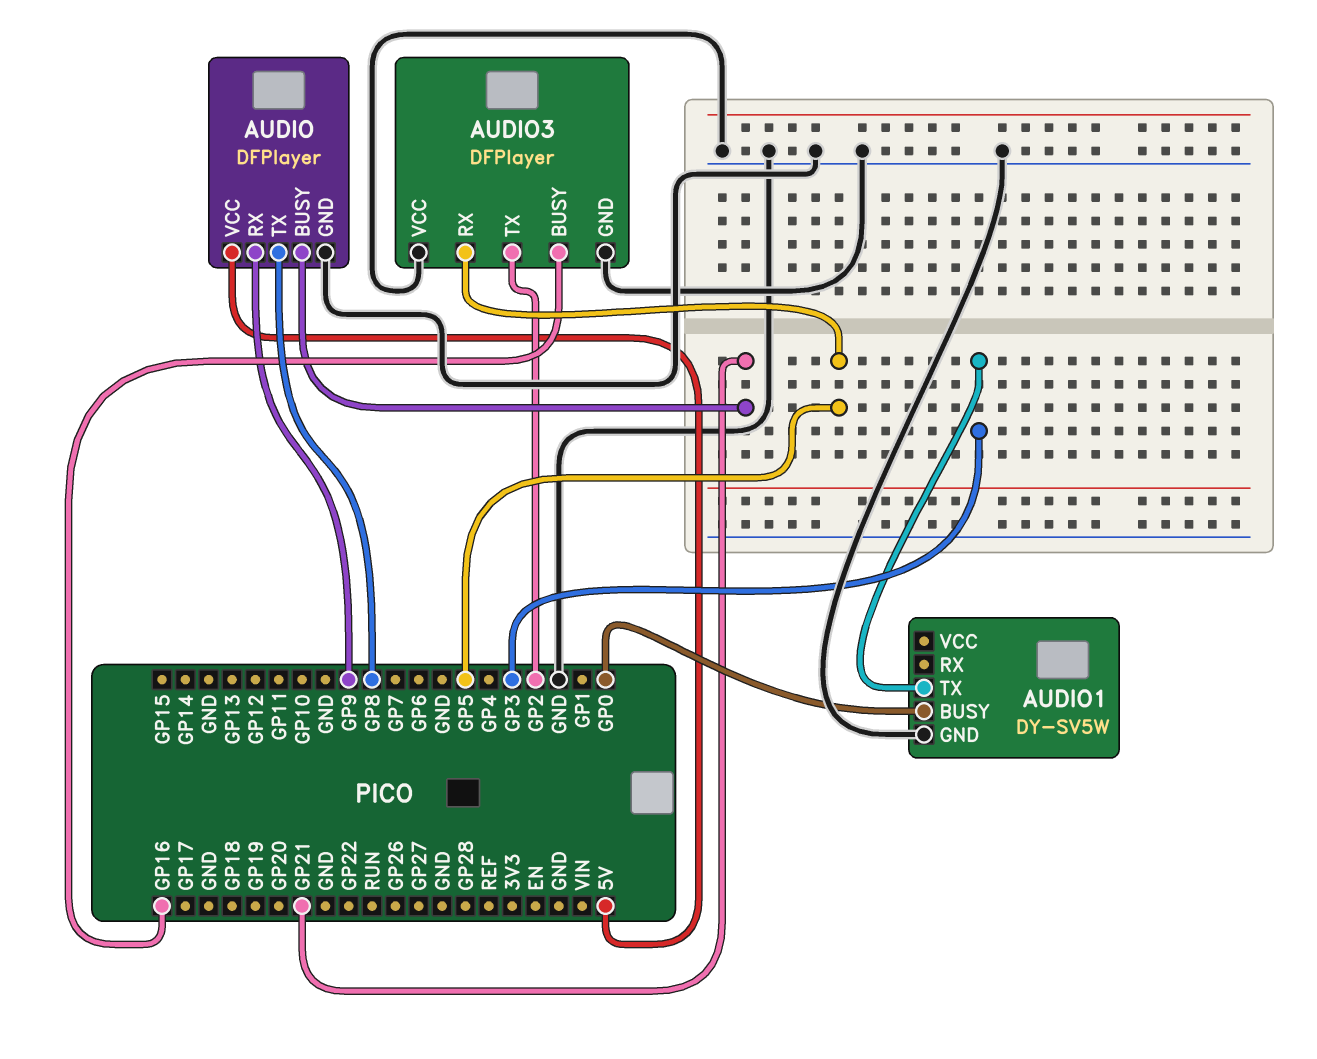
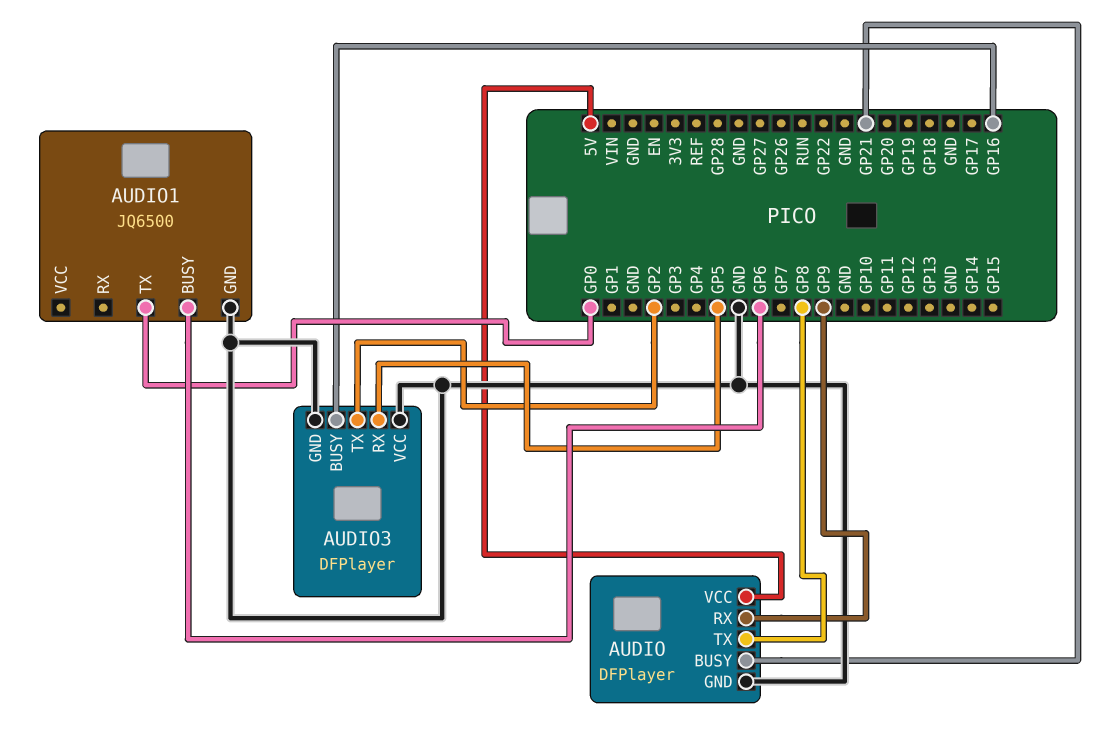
AUDIO1: DY-SV5W -> JQ6500
AUDIO1 pin BUSY: GP0 -> GP6
AUDIO1 pin TX: GP3 -> GP0

